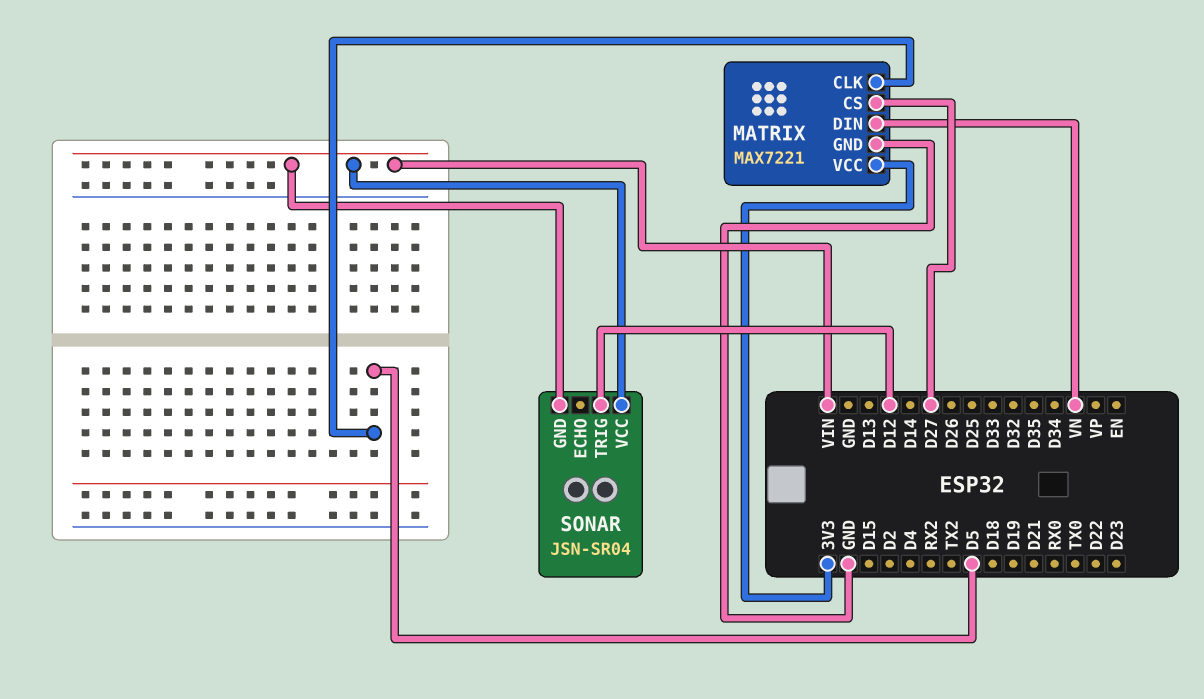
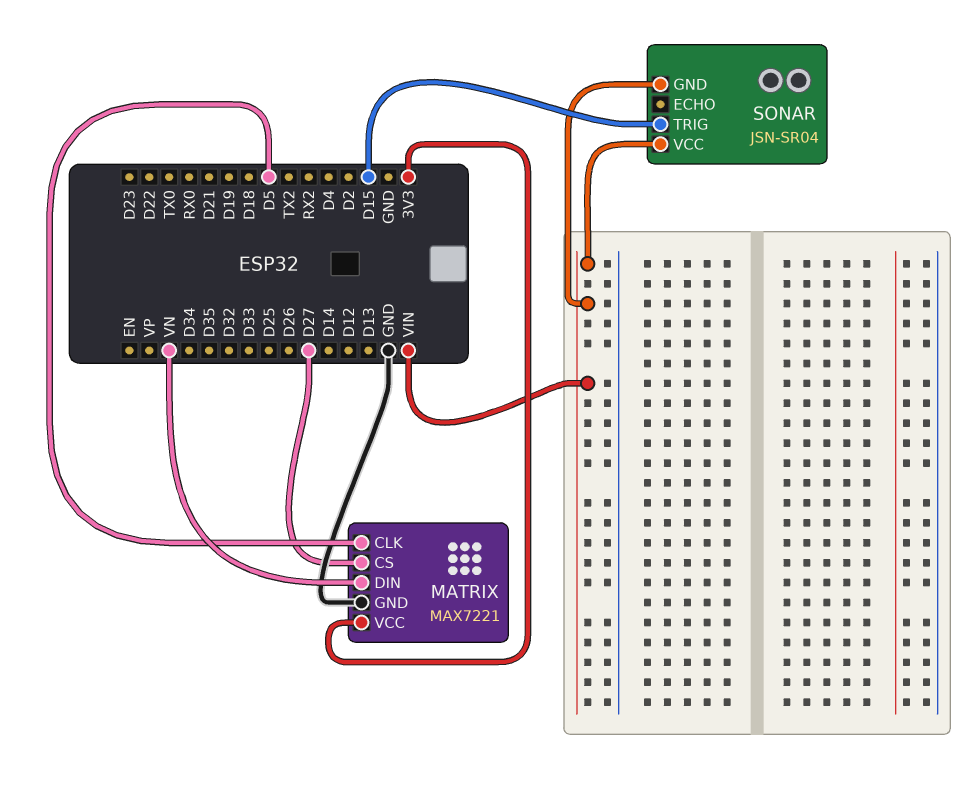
SONAR pin TRIG: D12 -> D15

